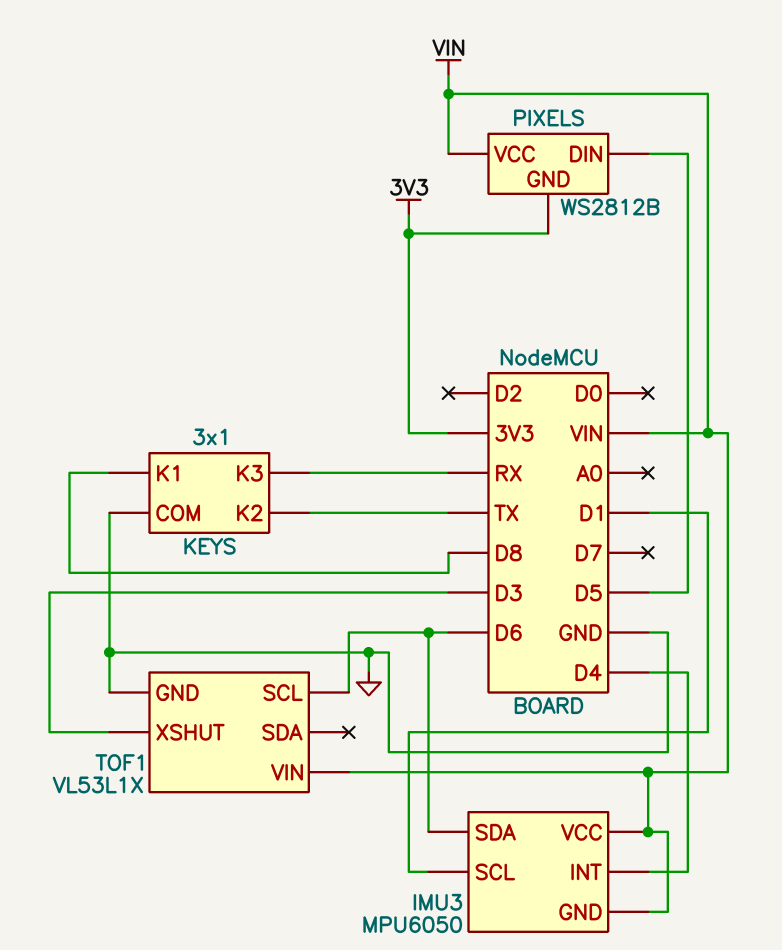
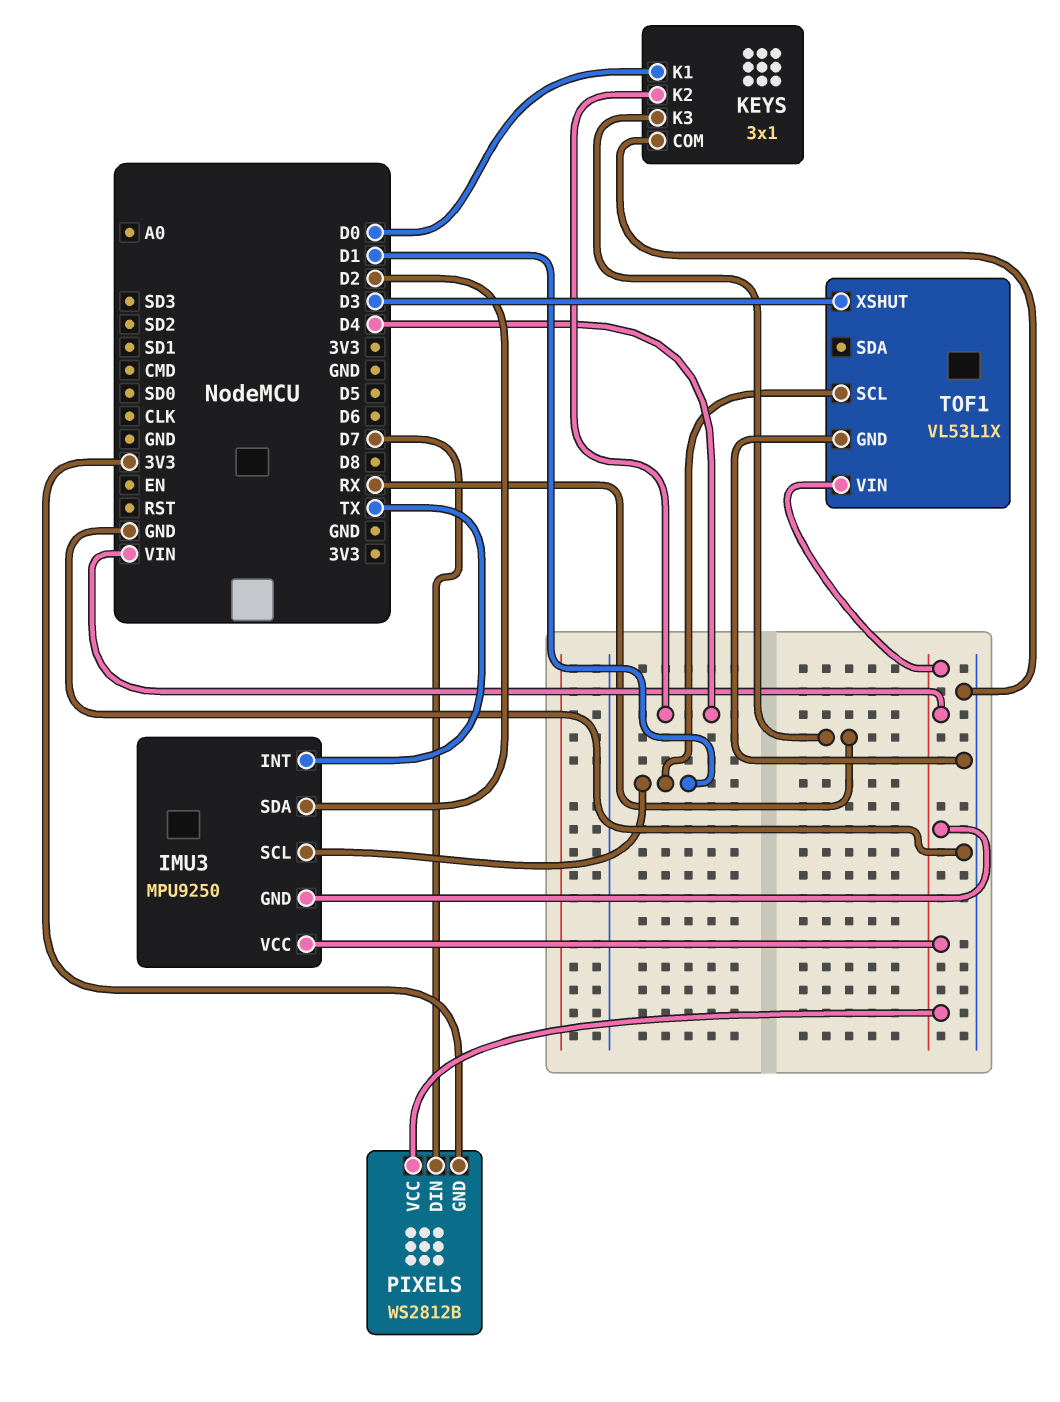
IMU3: MPU6050 -> MPU9250
IMU3 pin INT: D4 -> TX
IMU3 pin SDA: D6 -> D2
KEYS pin K1: D8 -> D0
KEYS pin K2: TX -> D4
PIXELS pin DIN: D5 -> D7
TOF1 pin SCL: D6 -> D1

